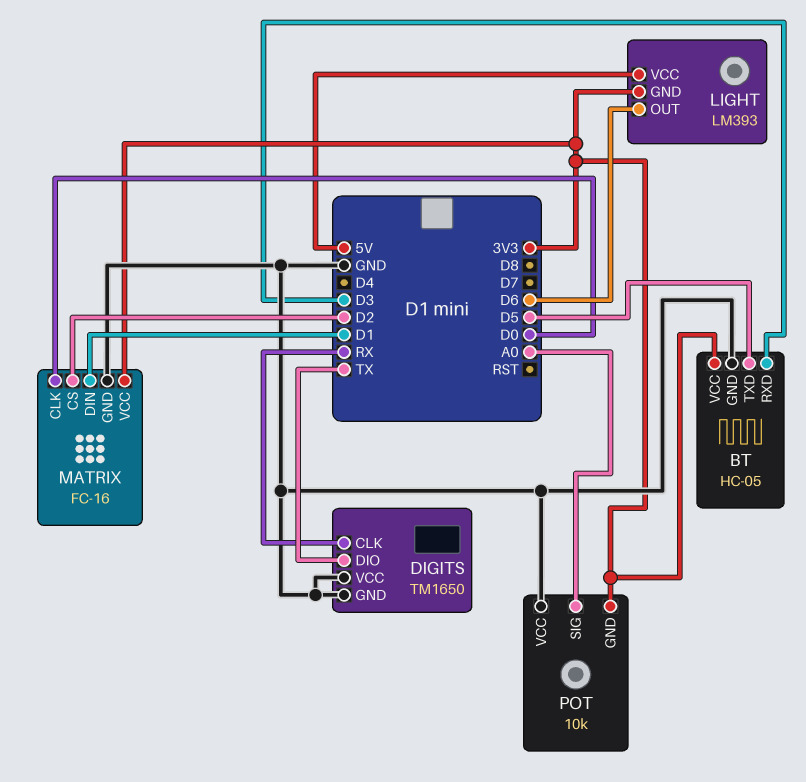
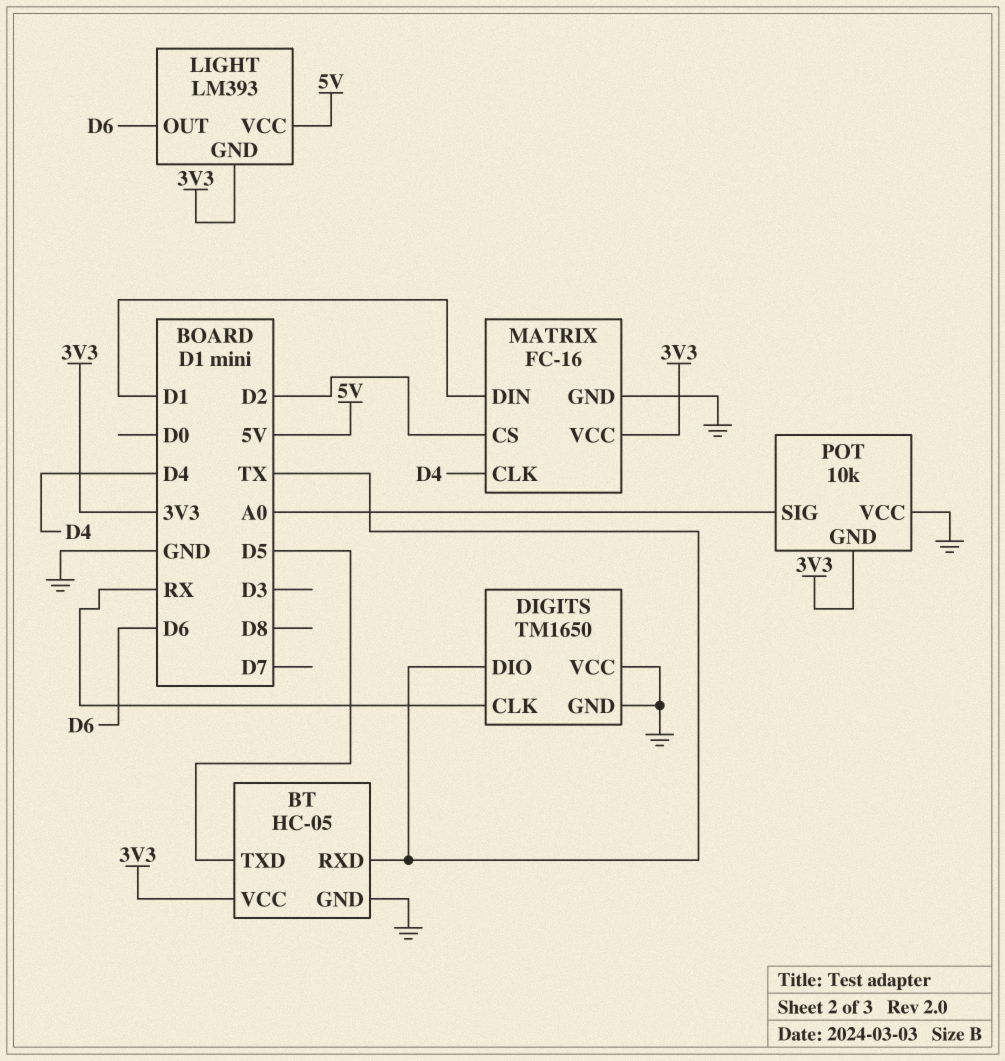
BT pin RXD: D3 -> TX
MATRIX pin CLK: D0 -> D4

